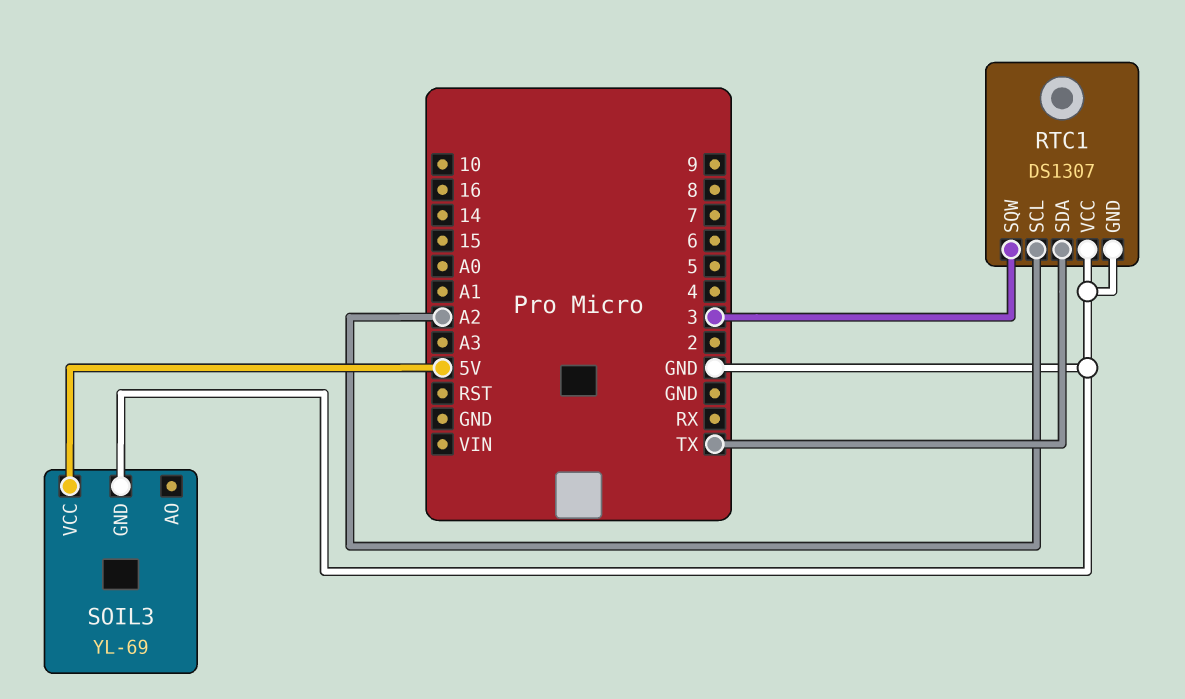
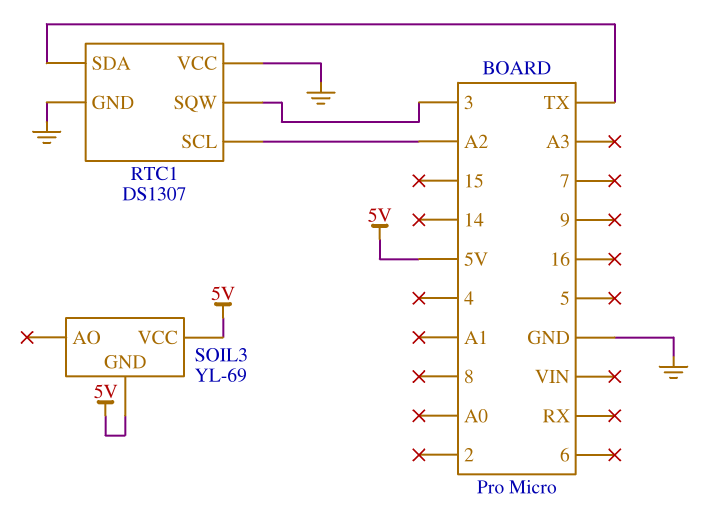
SOIL3 pin GND: GND -> 5V

